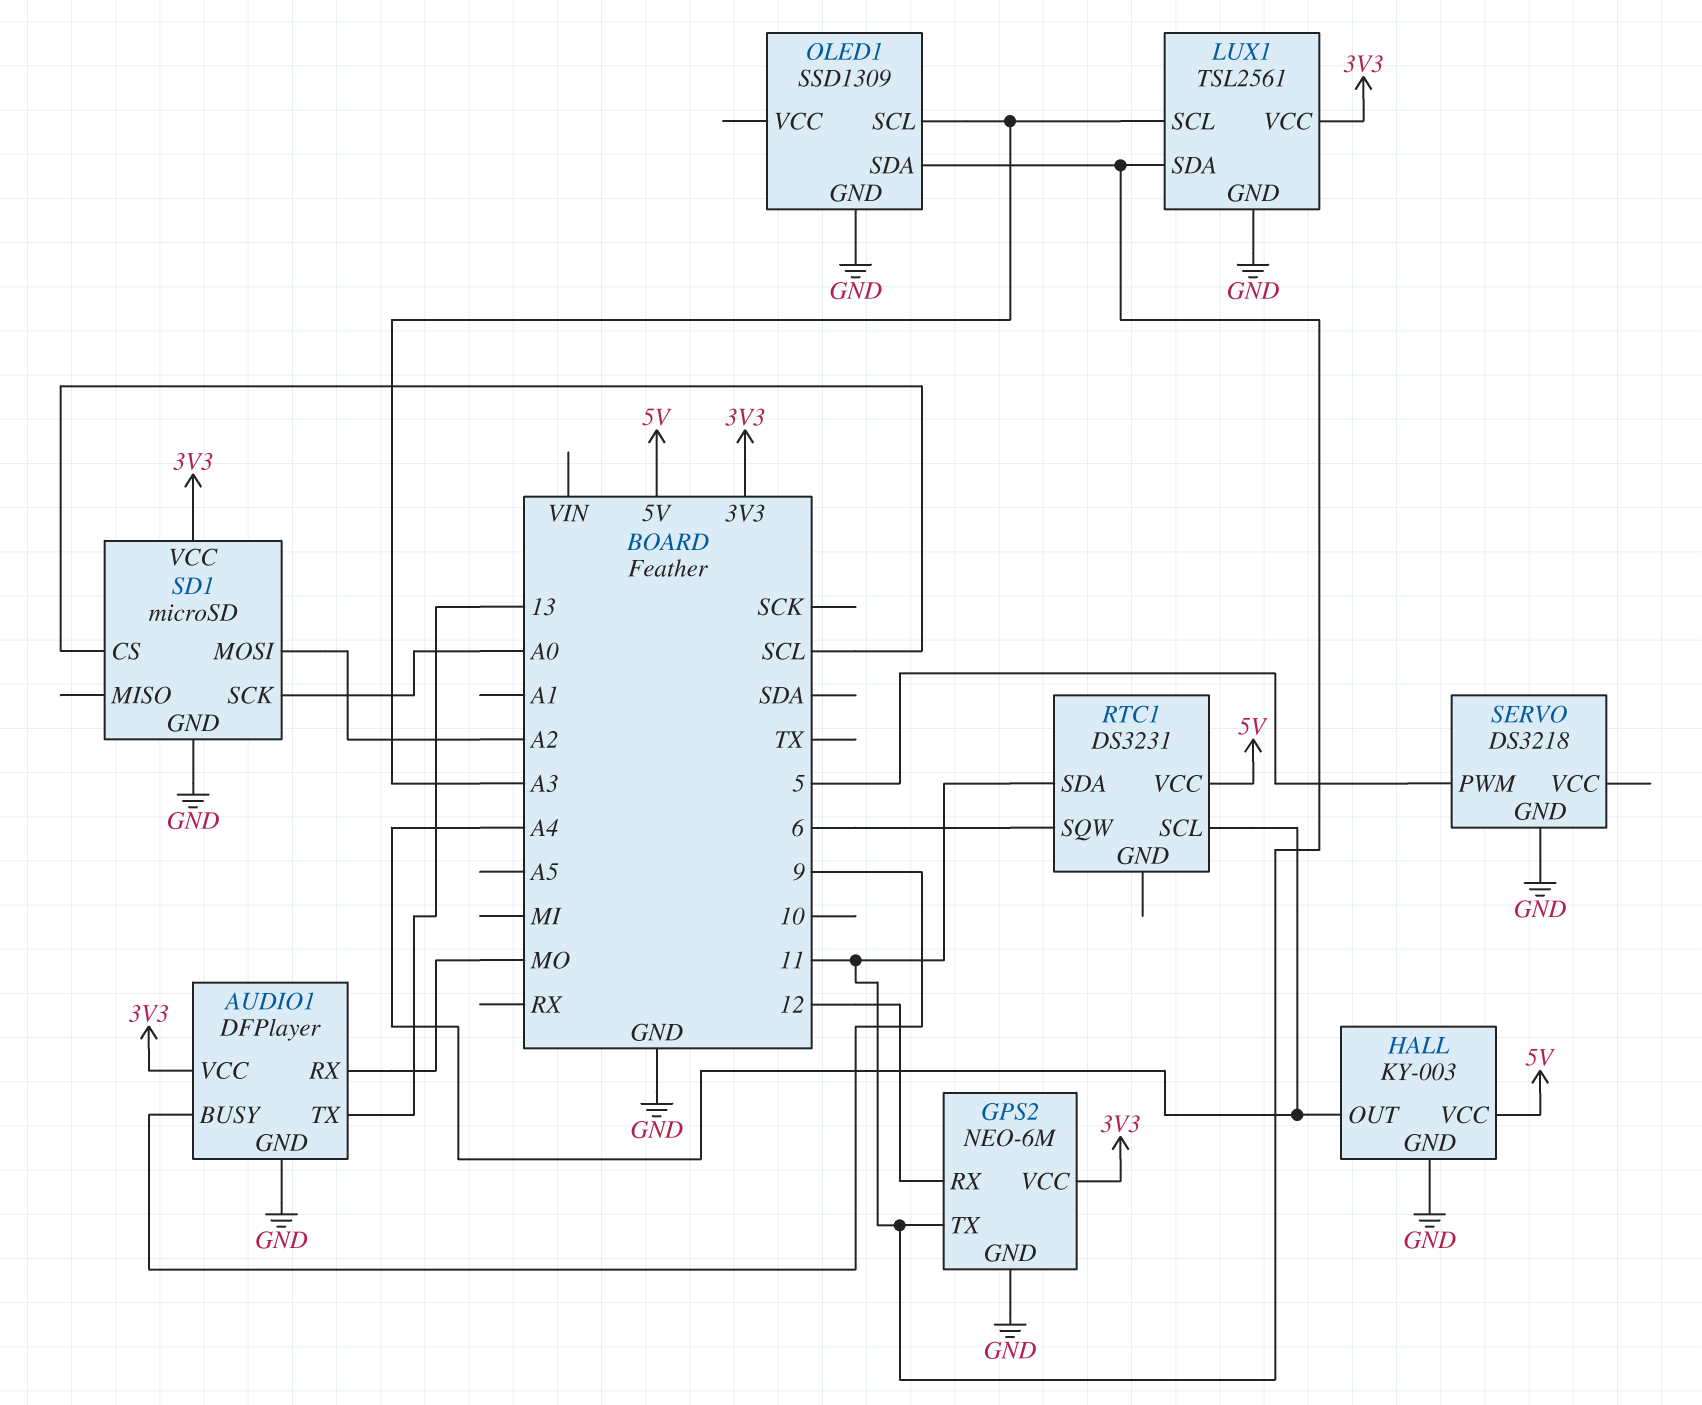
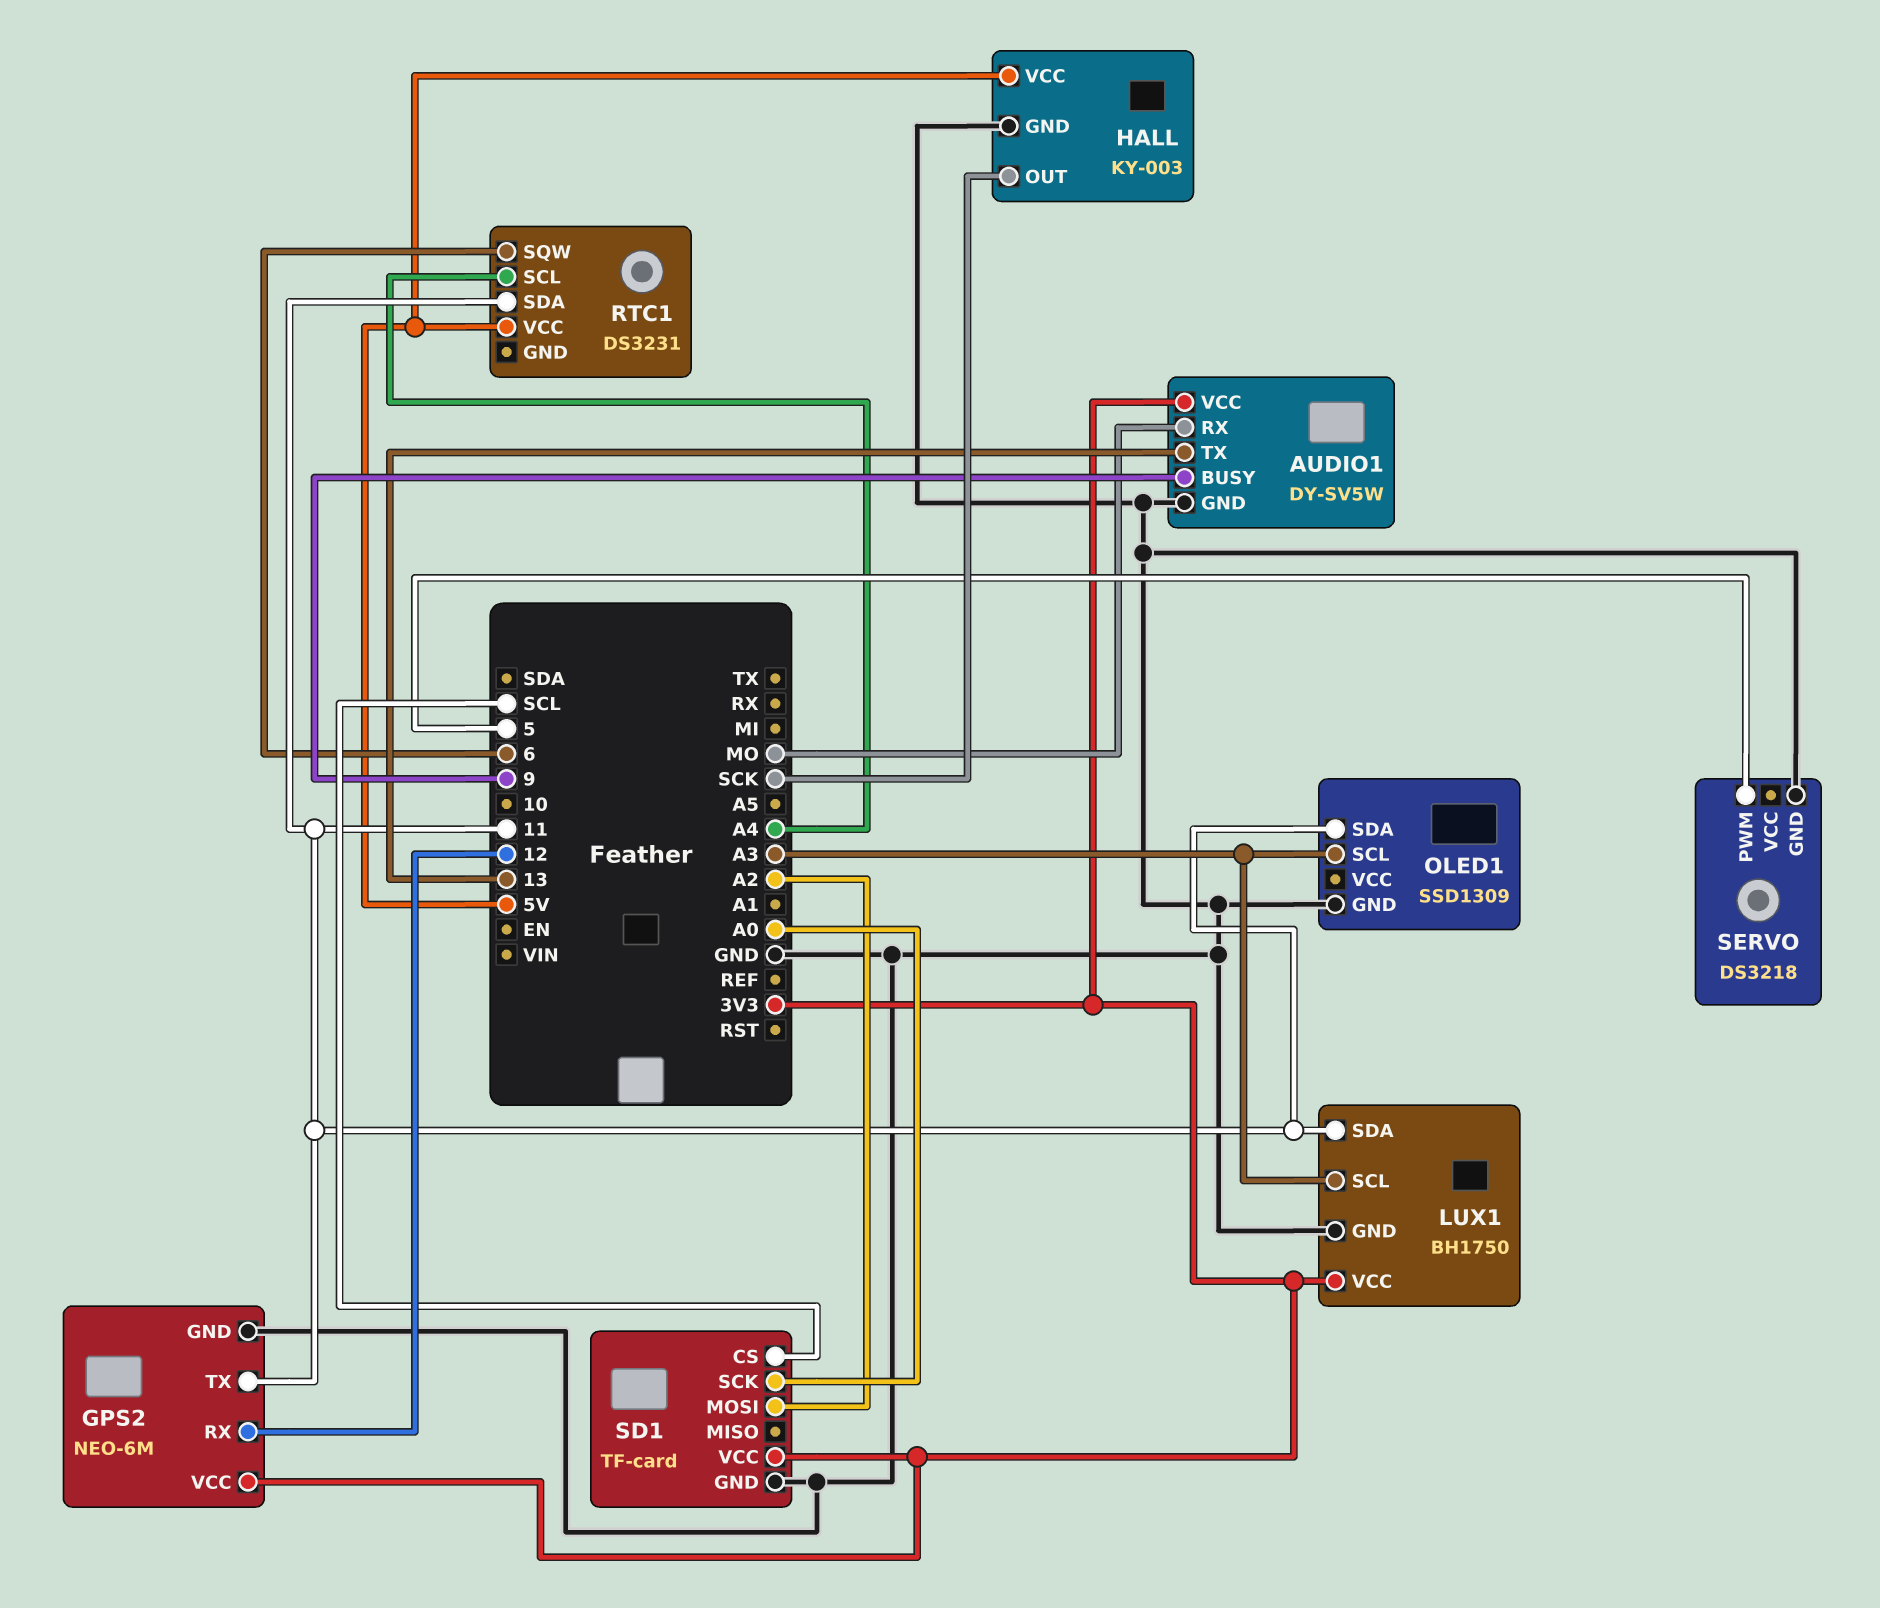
AUDIO1: DFPlayer -> DY-SV5W
HALL pin OUT: A4 -> SCK
LUX1: TSL2561 -> BH1750
SD1: microSD -> TF-card

